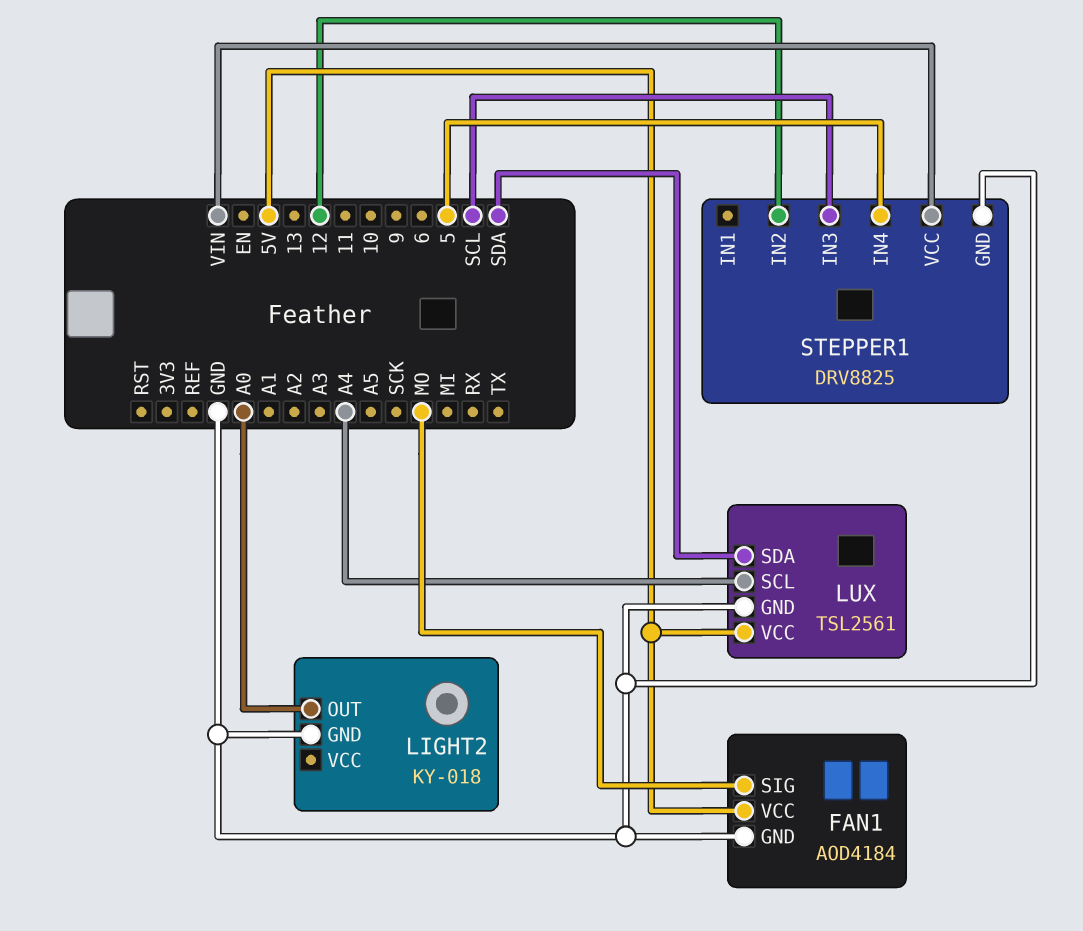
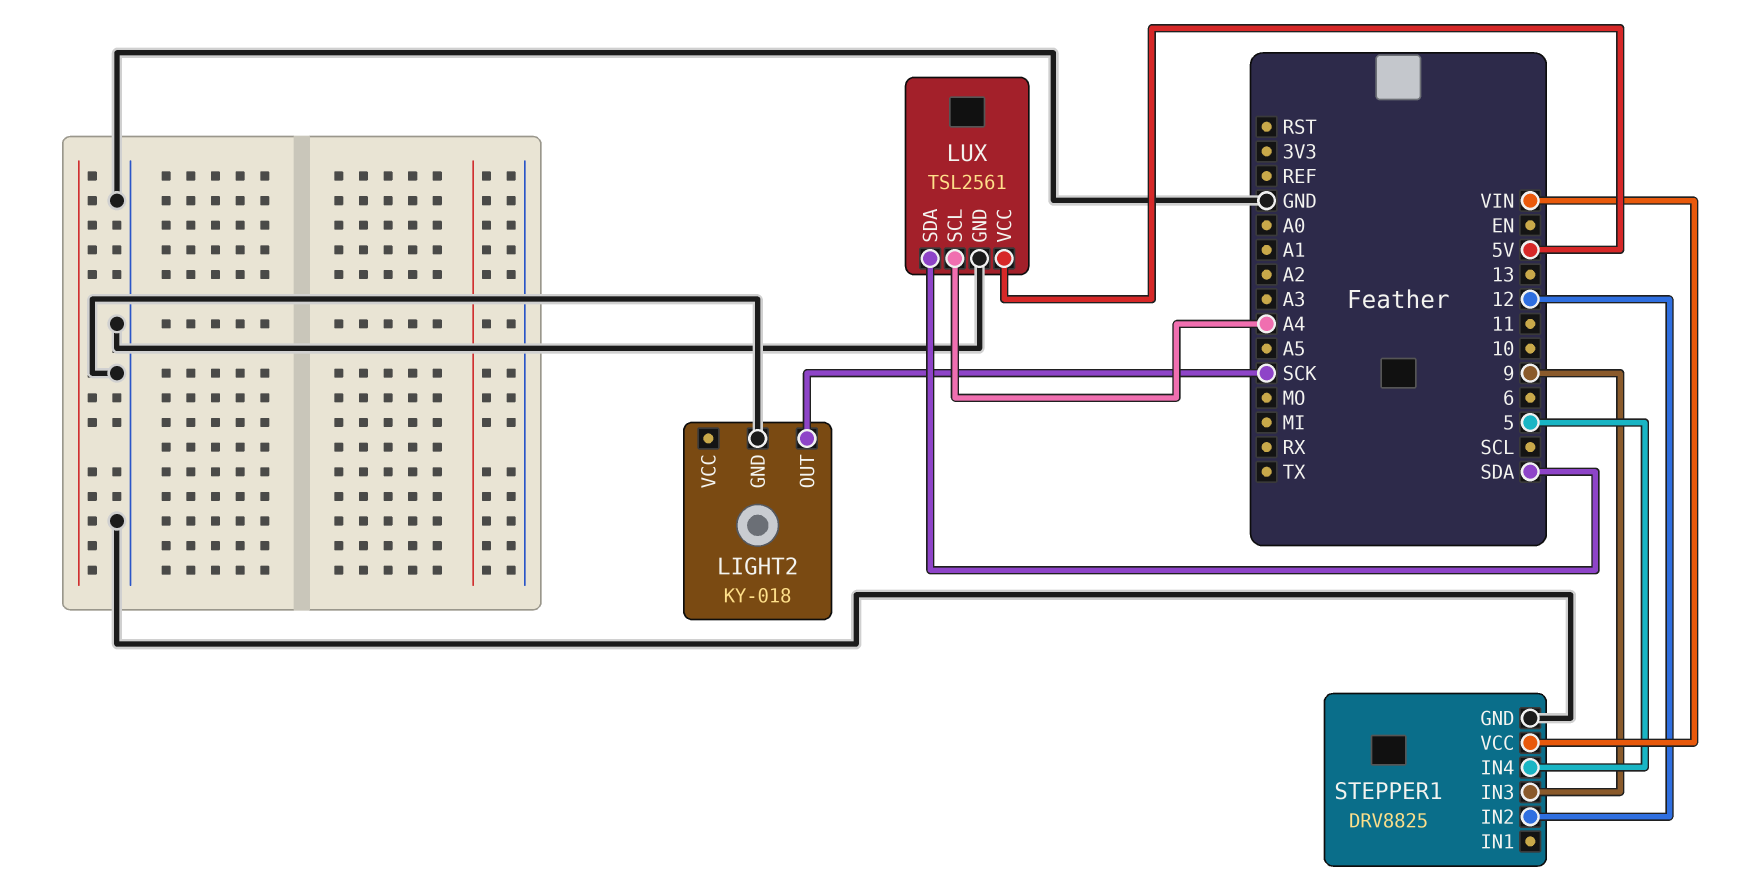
FAN1: AOD4184 -> none
FAN1 pin GND: GND -> none
FAN1 pin SIG: MO -> none
FAN1 pin VCC: 5V -> none
LIGHT2 pin OUT: A0 -> SCK
STEPPER1 pin IN3: SCL -> 9

